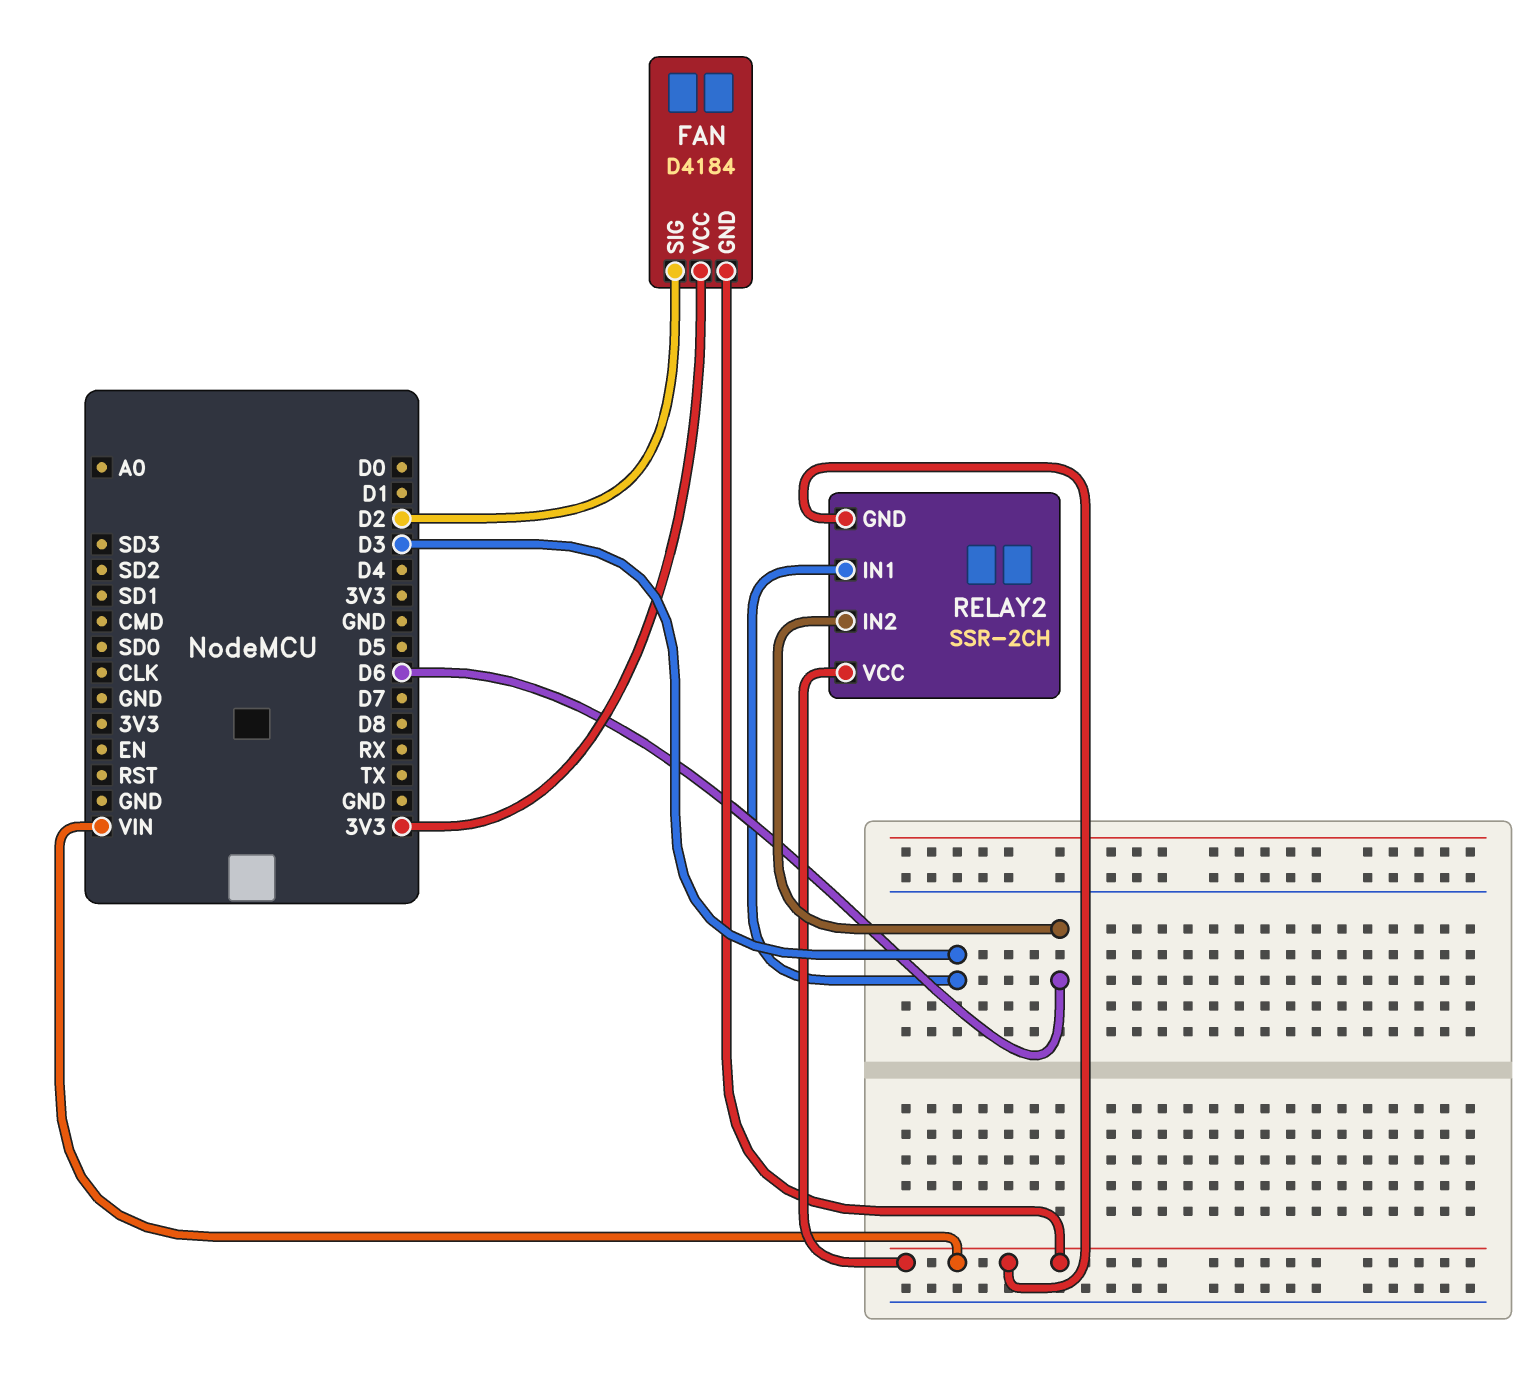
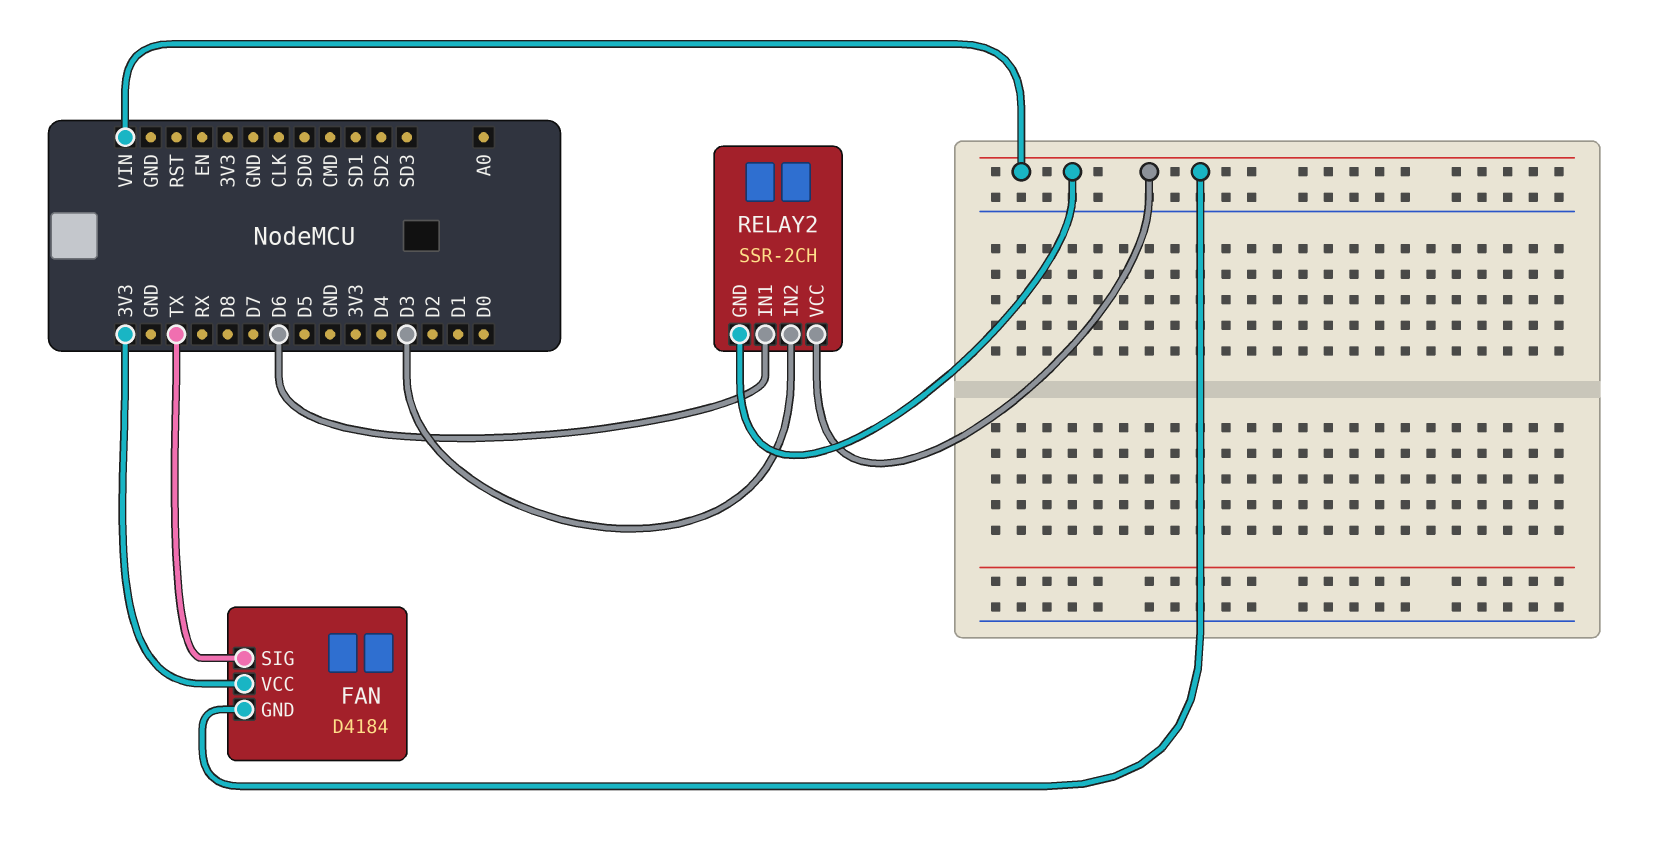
FAN pin SIG: D2 -> TX
RELAY2 pin IN1: D3 -> D6
RELAY2 pin IN2: D6 -> D3

